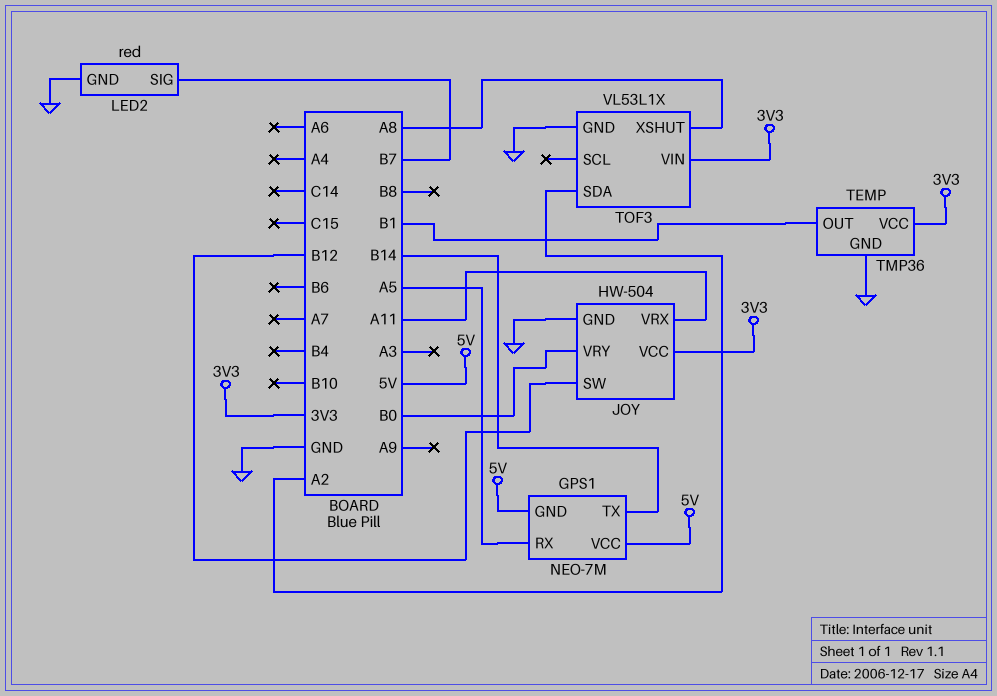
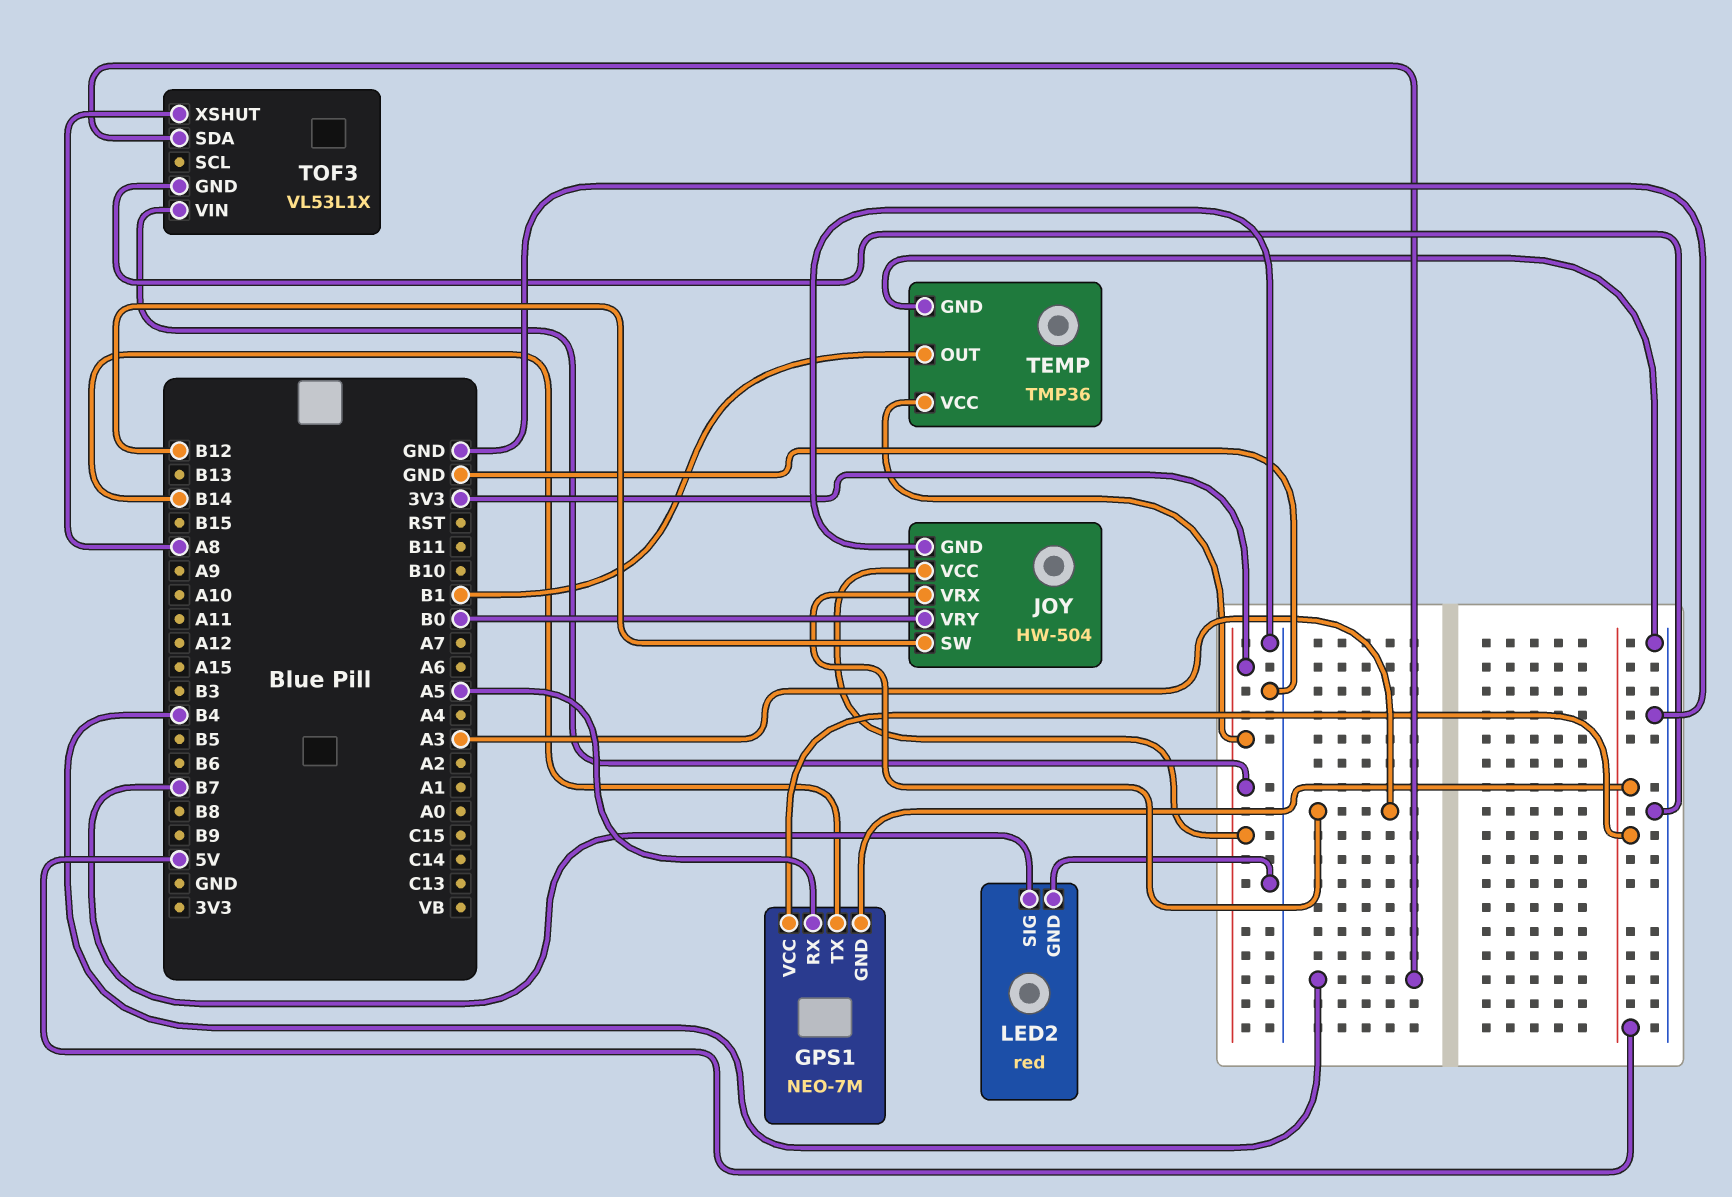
JOY pin VRX: A11 -> A3
TOF3 pin SDA: A2 -> B4

